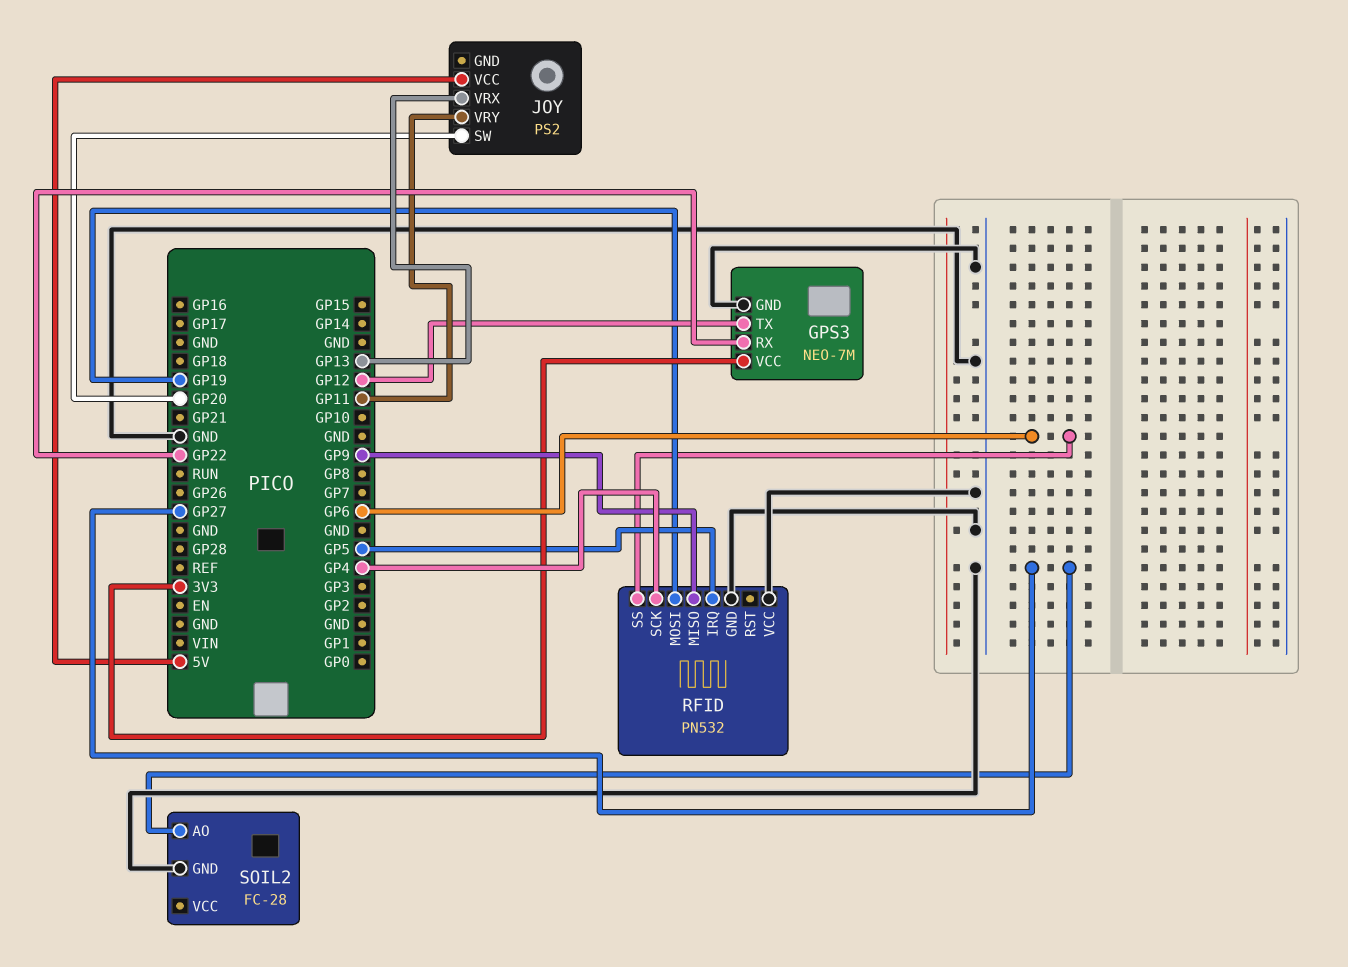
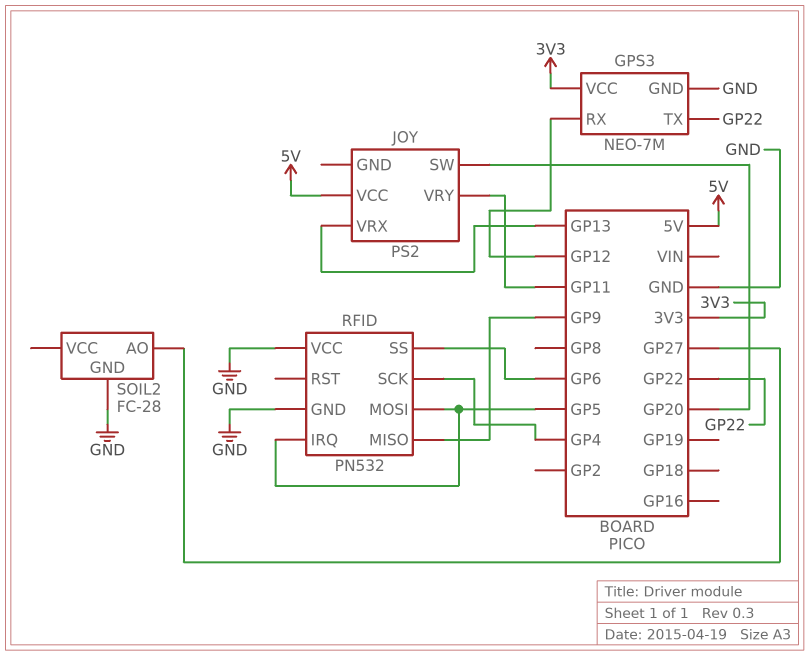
GPS3 pin RX: GP22 -> GP12
GPS3 pin TX: GP12 -> GP22
RFID pin MOSI: GP19 -> GP5

